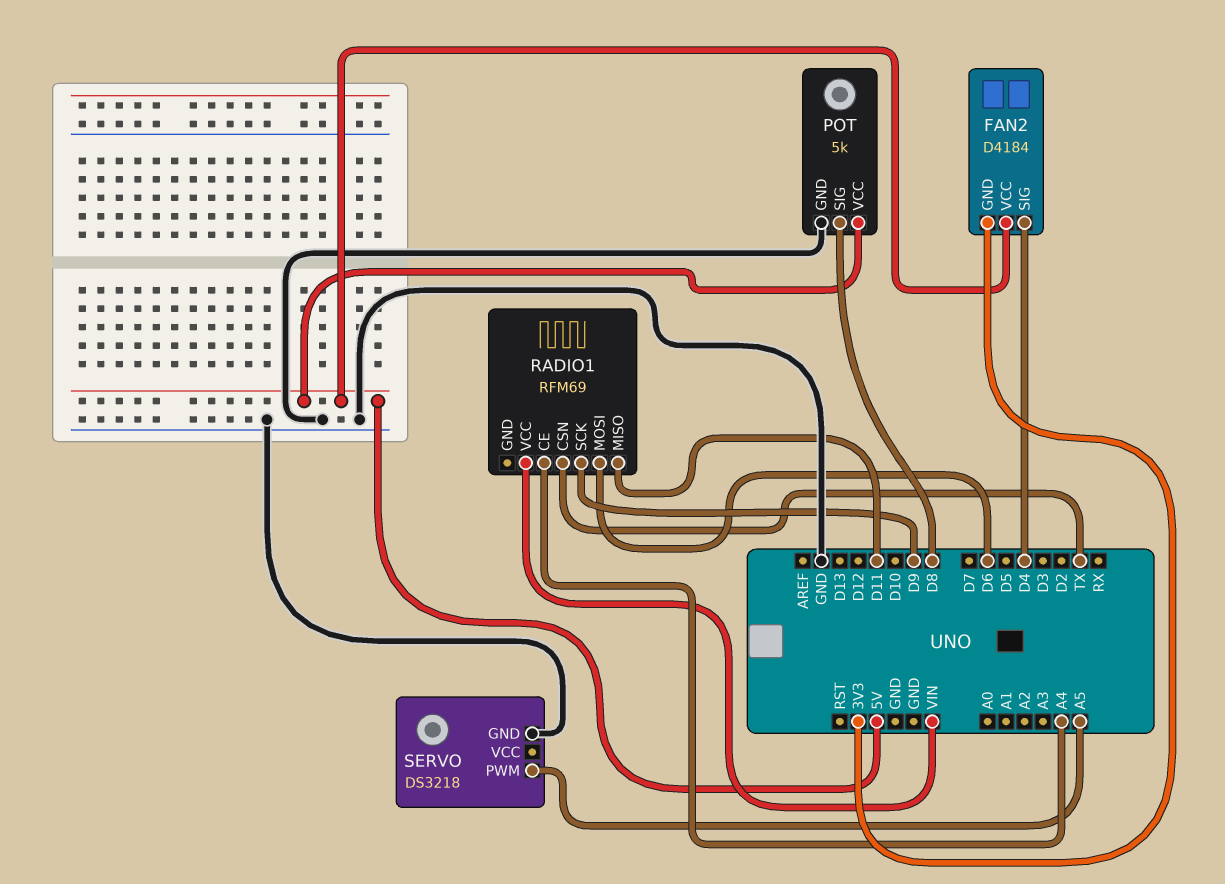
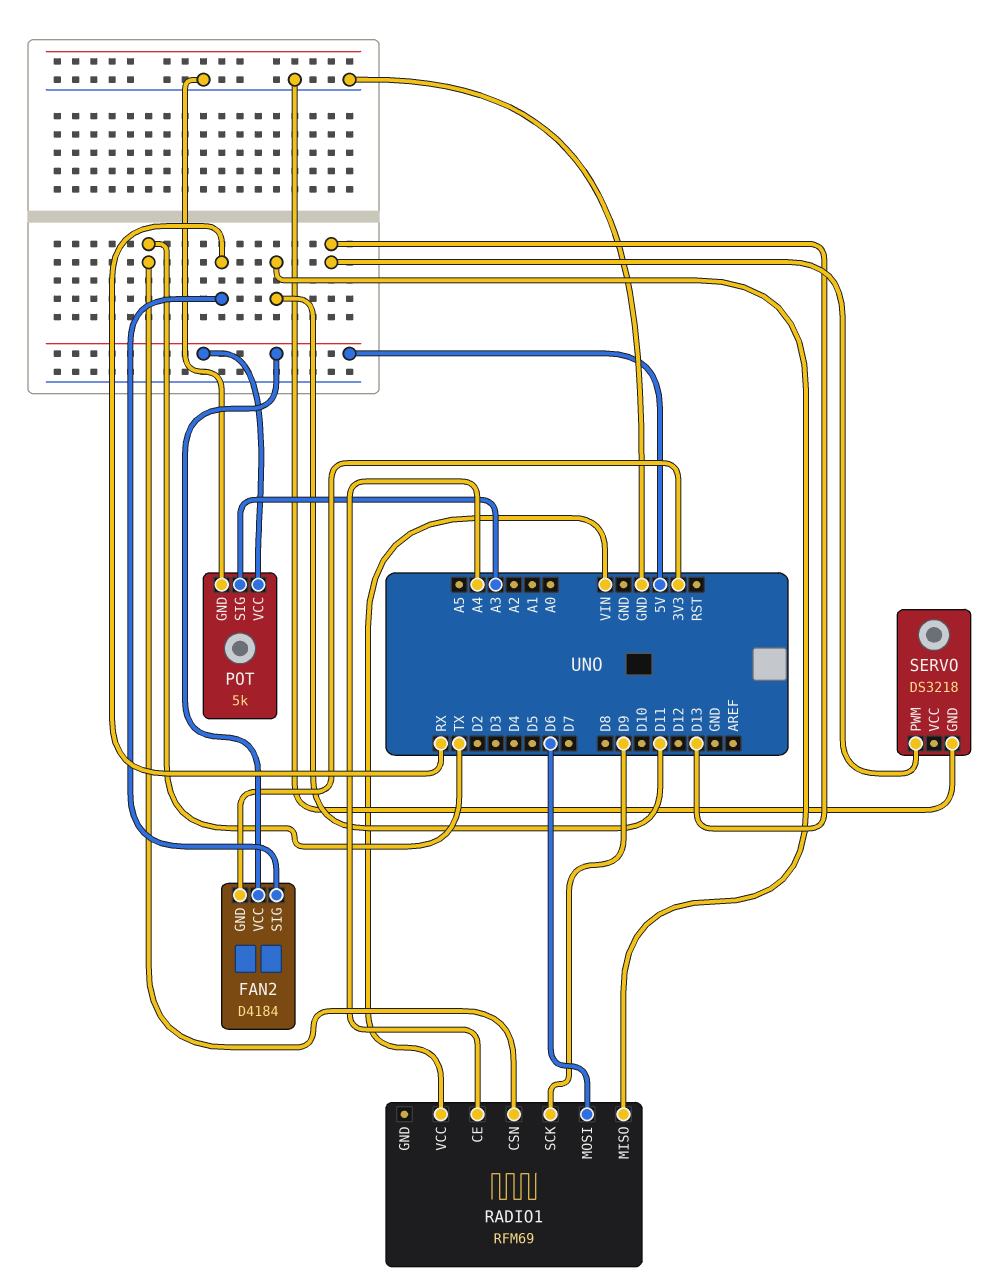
FAN2 pin SIG: D4 -> RX
POT pin SIG: D8 -> A3
SERVO pin PWM: A5 -> D13

